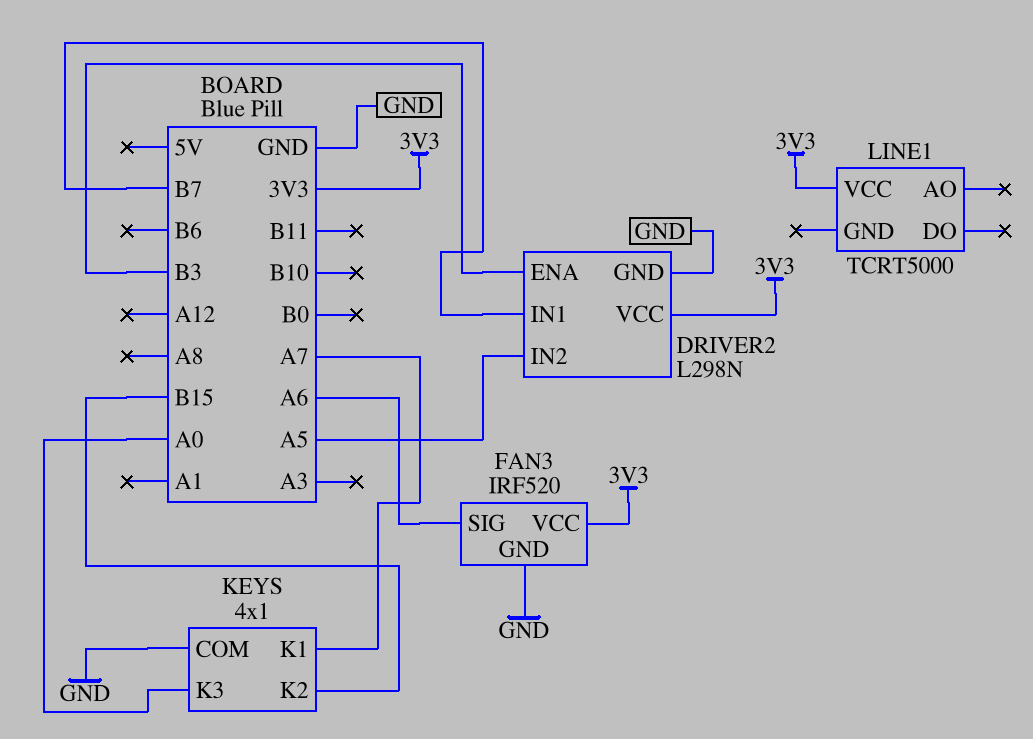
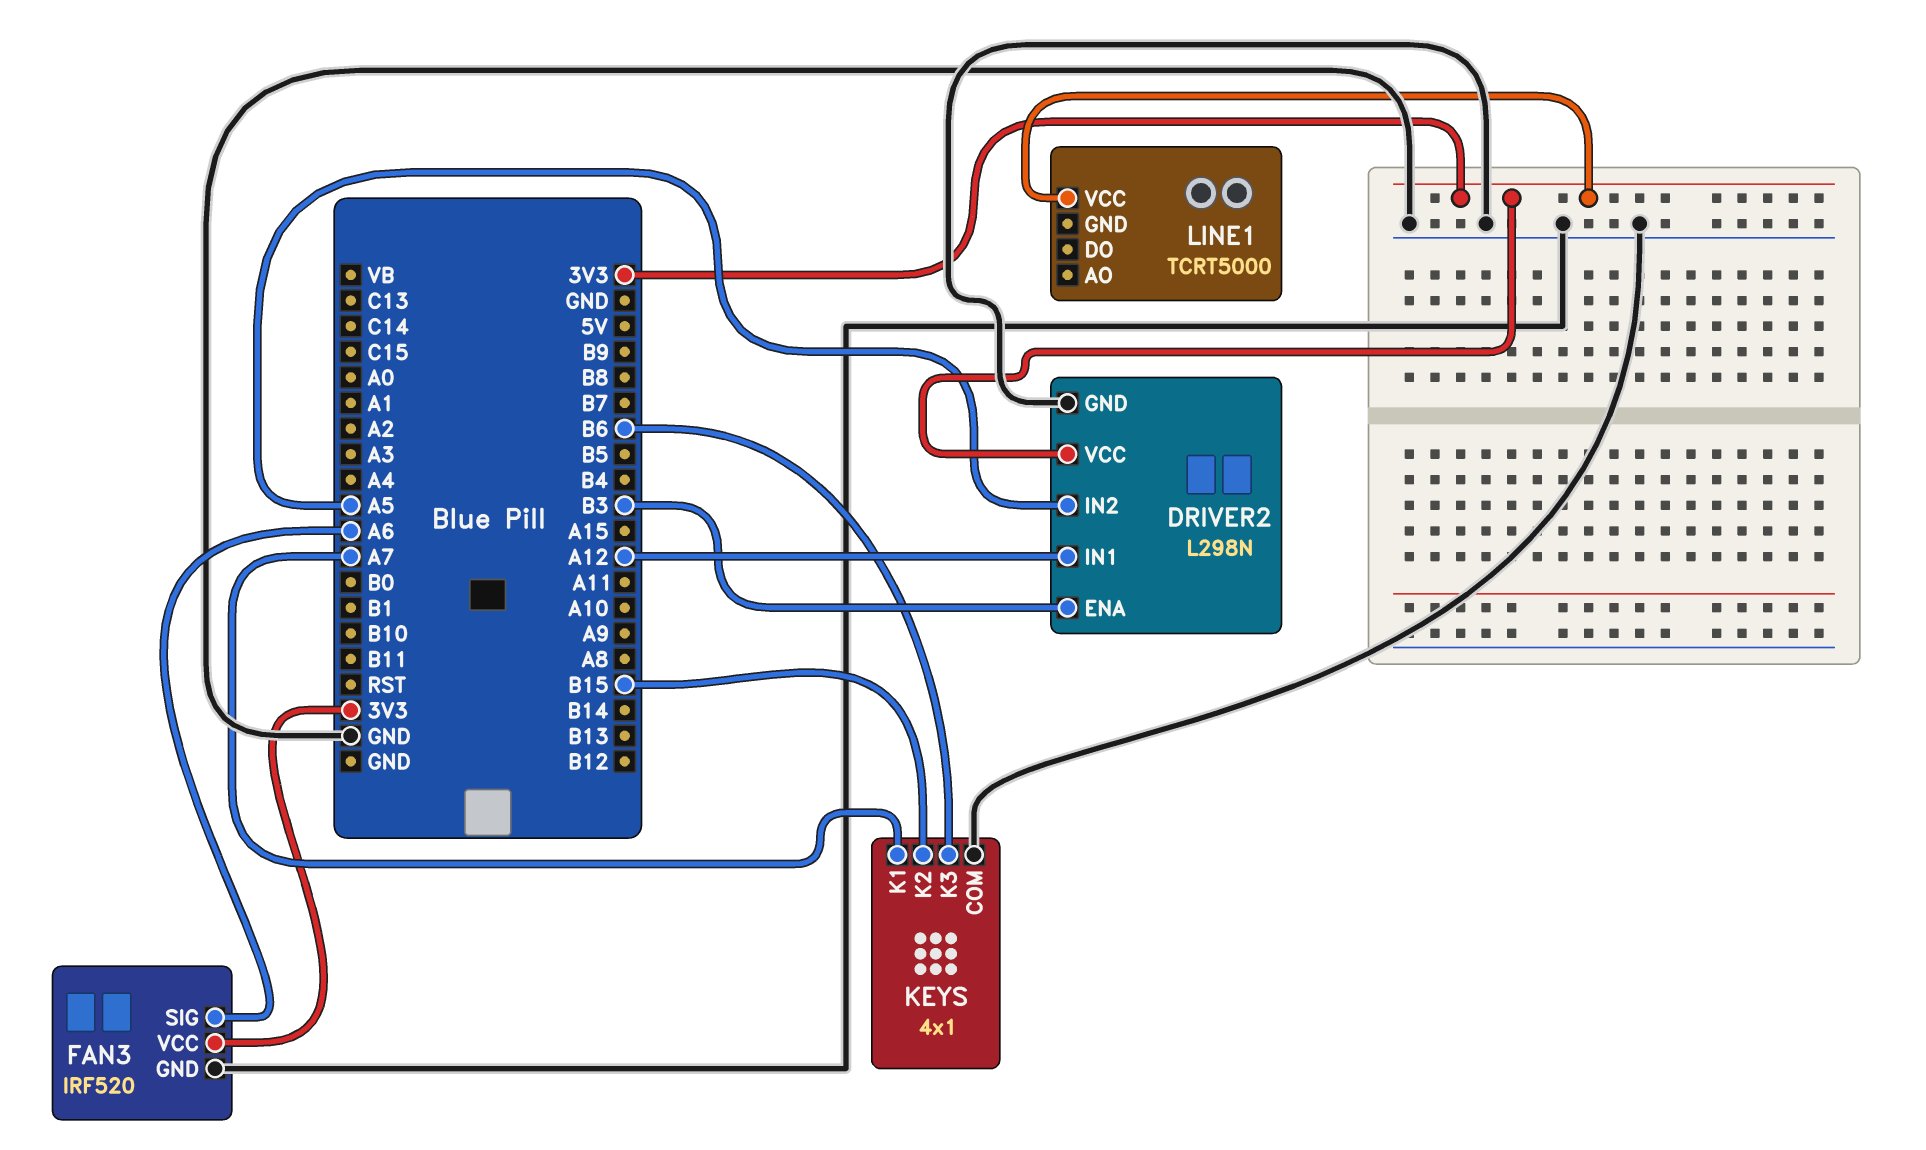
DRIVER2 pin IN1: B7 -> A12
KEYS pin K3: A0 -> B6

